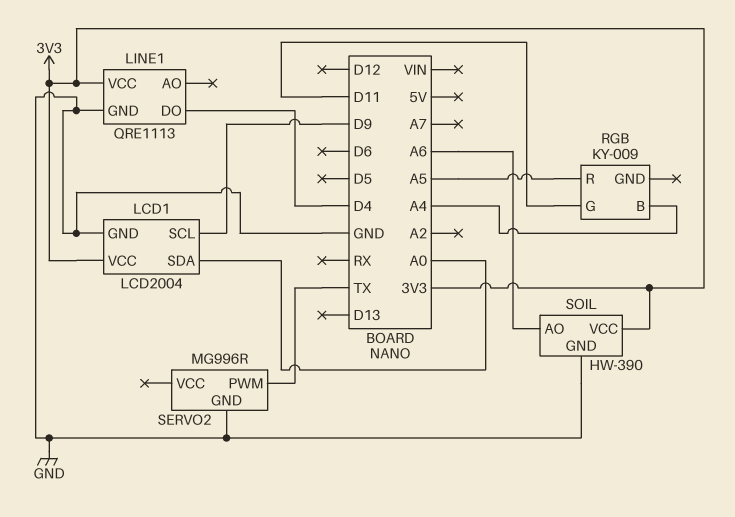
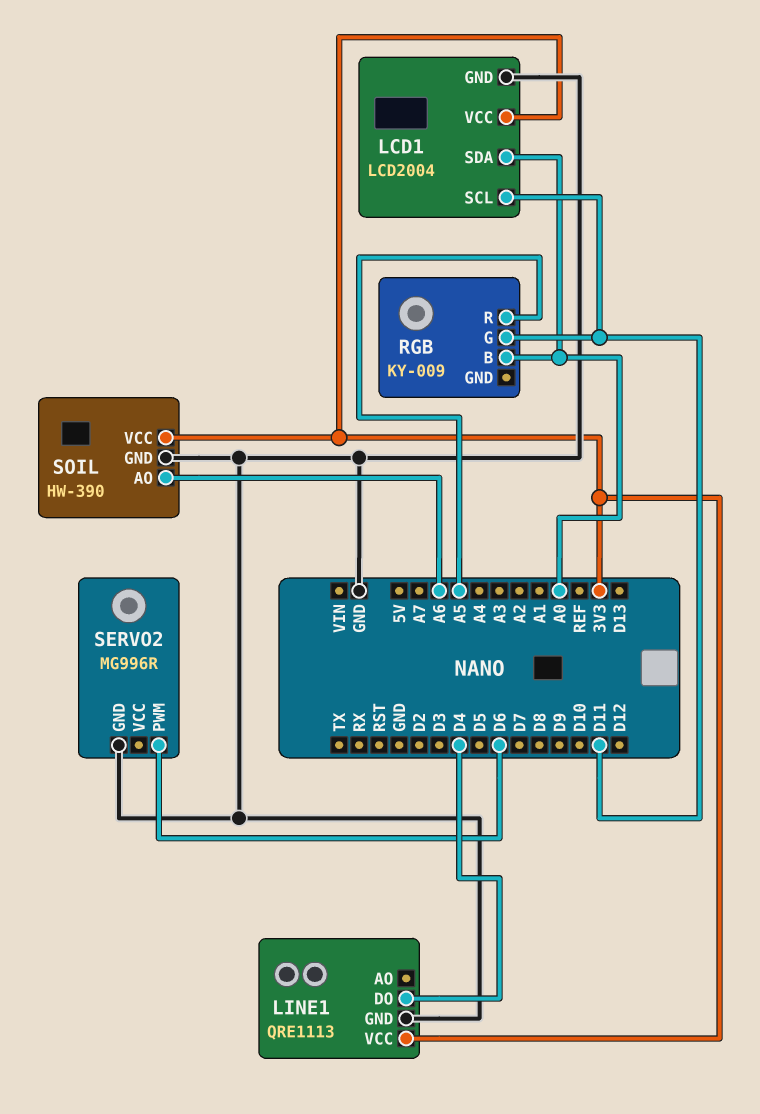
LCD1 pin SCL: D9 -> D11
RGB pin B: A4 -> A0
SERVO2 pin PWM: TX -> D6

